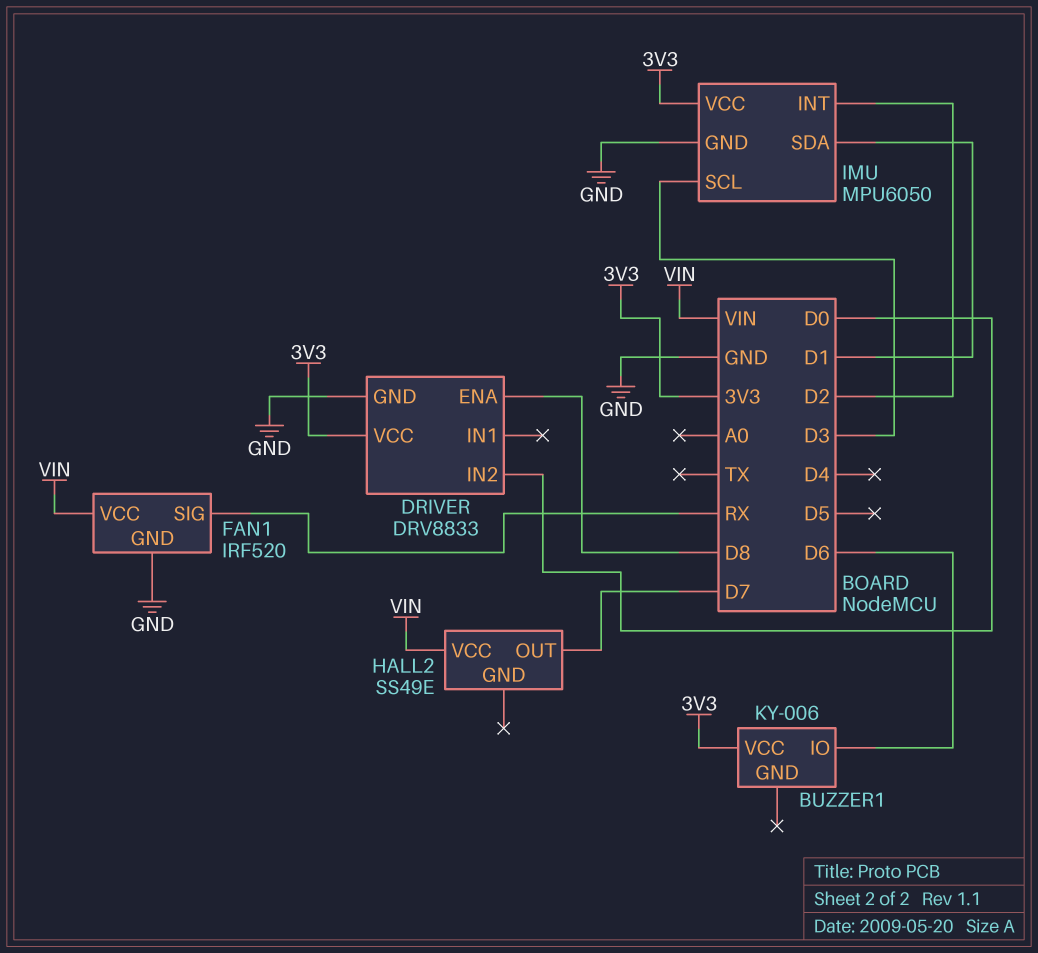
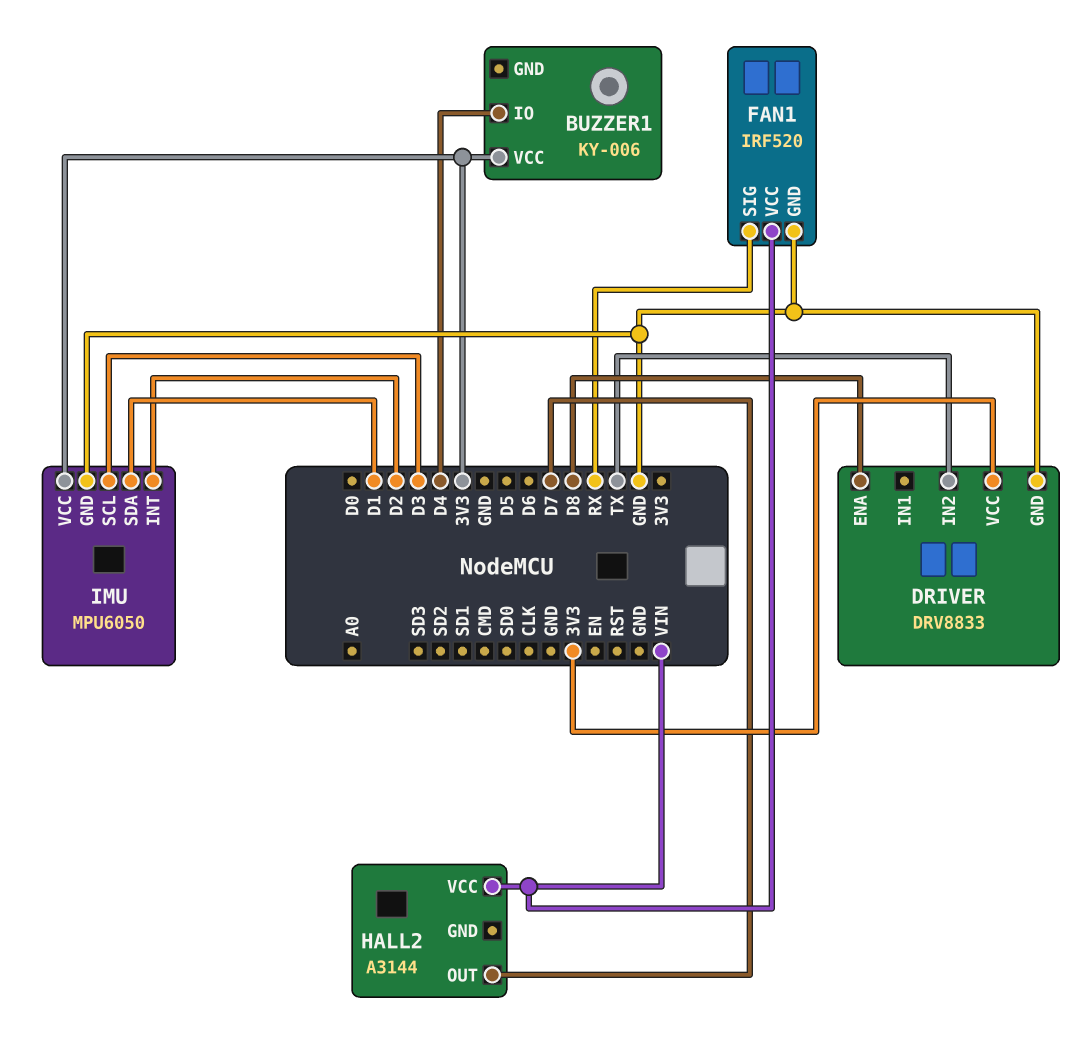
BUZZER1 pin IO: D6 -> D4
DRIVER pin IN2: D0 -> TX
HALL2: SS49E -> A3144

